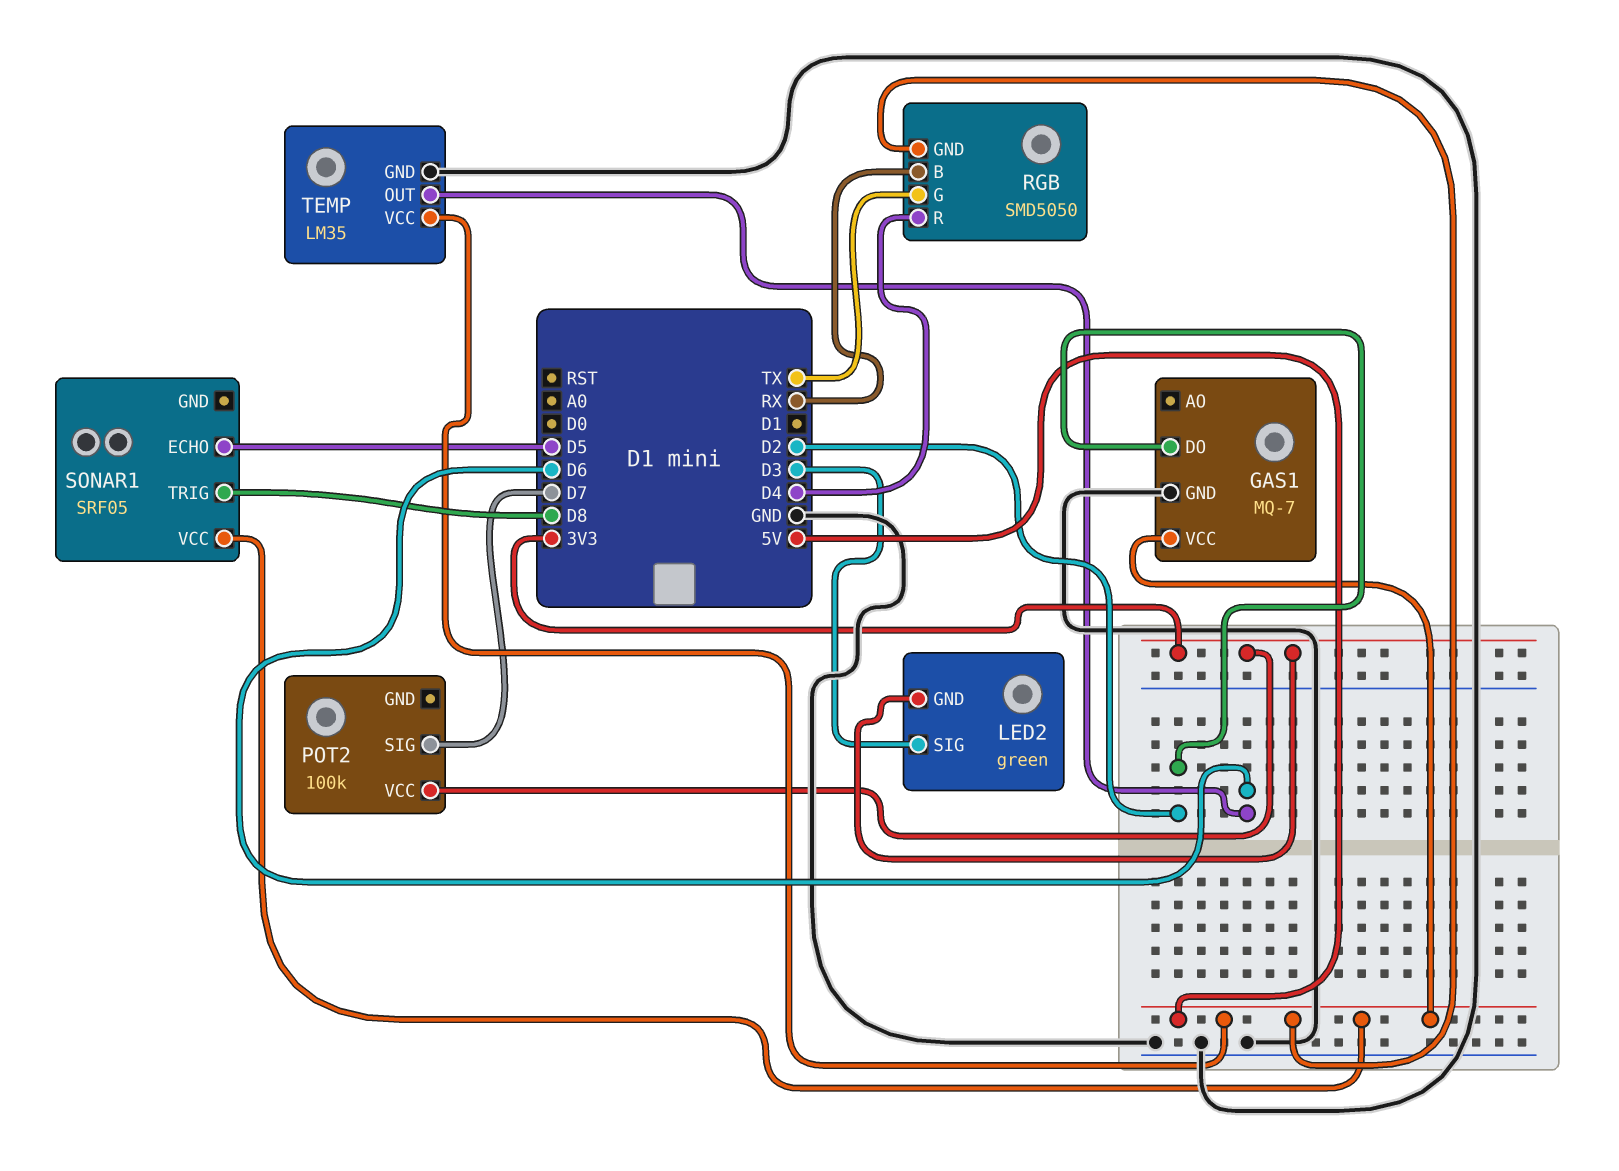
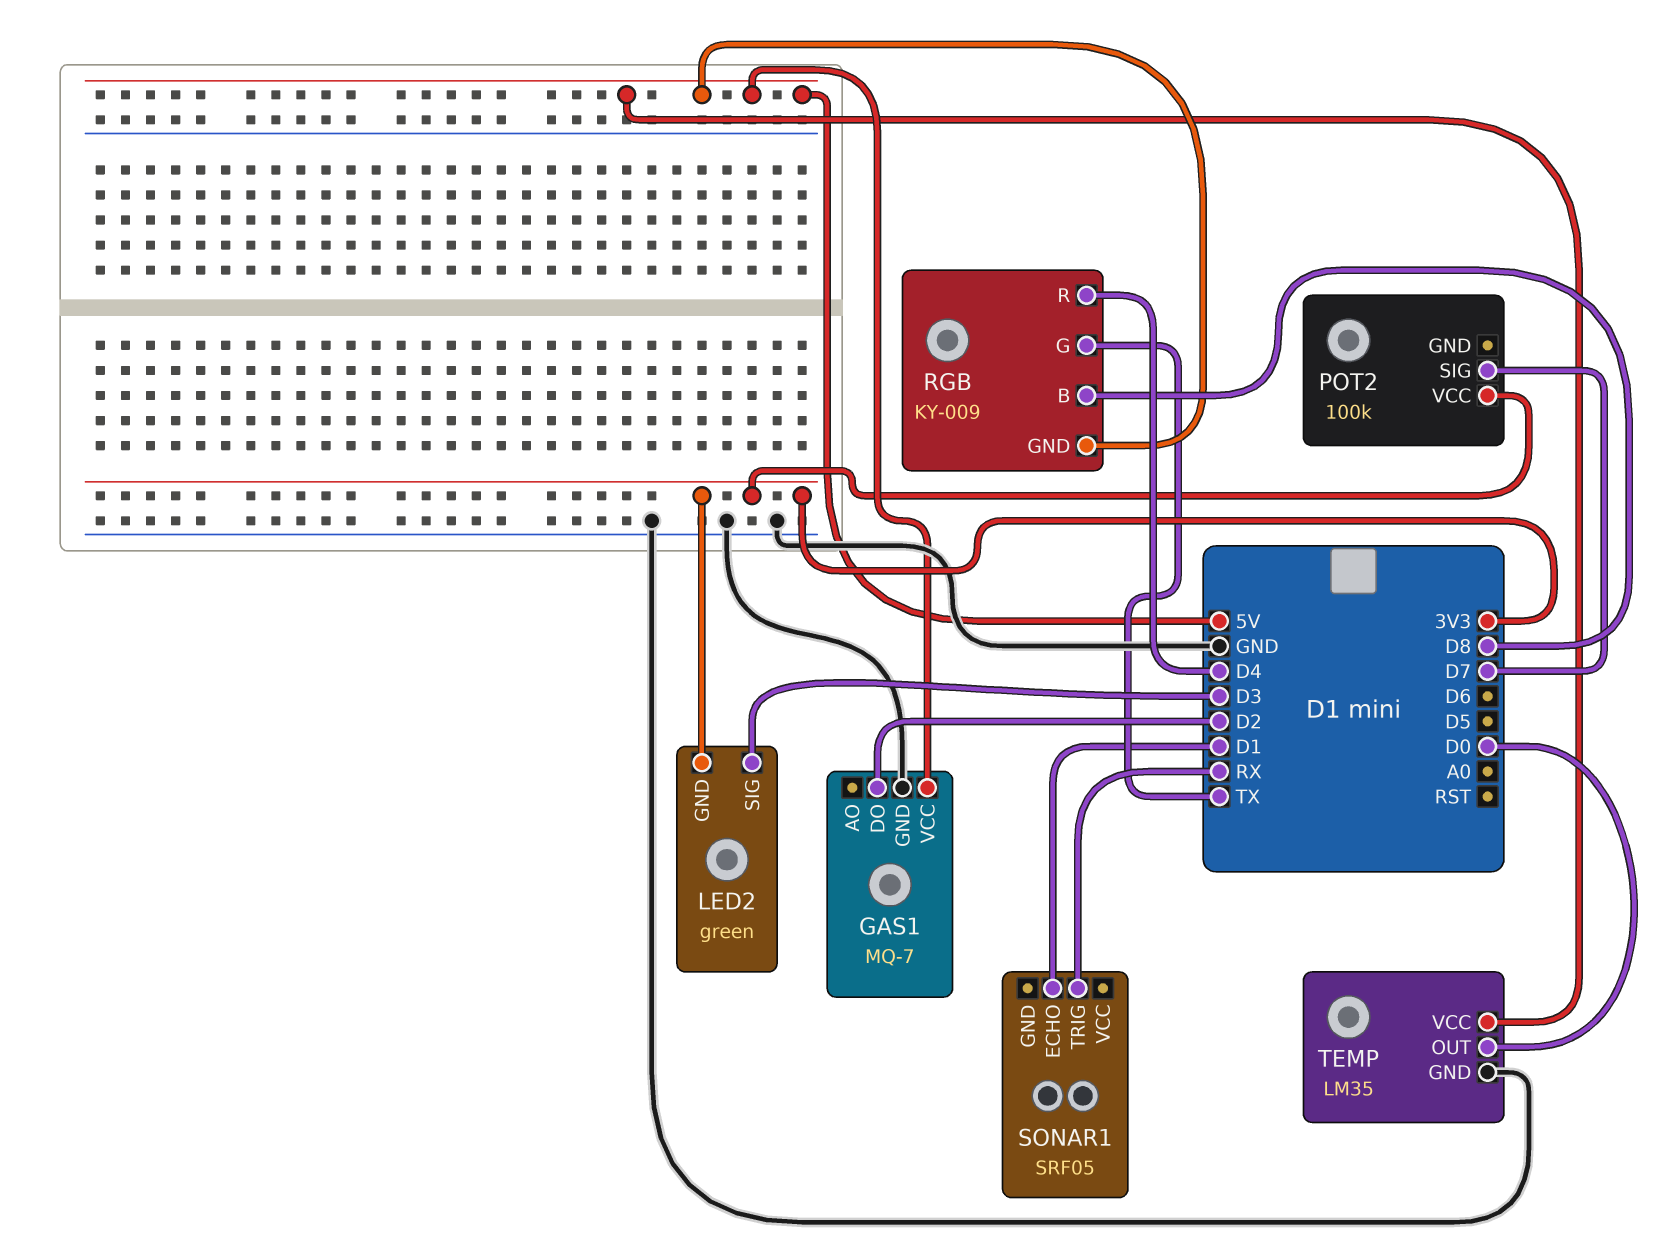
RGB: SMD5050 -> KY-009
RGB pin B: RX -> D8
SONAR1 pin ECHO: D5 -> D1
SONAR1 pin TRIG: D8 -> RX
SONAR1 pin VCC: 5V -> none
TEMP pin OUT: D6 -> D0

